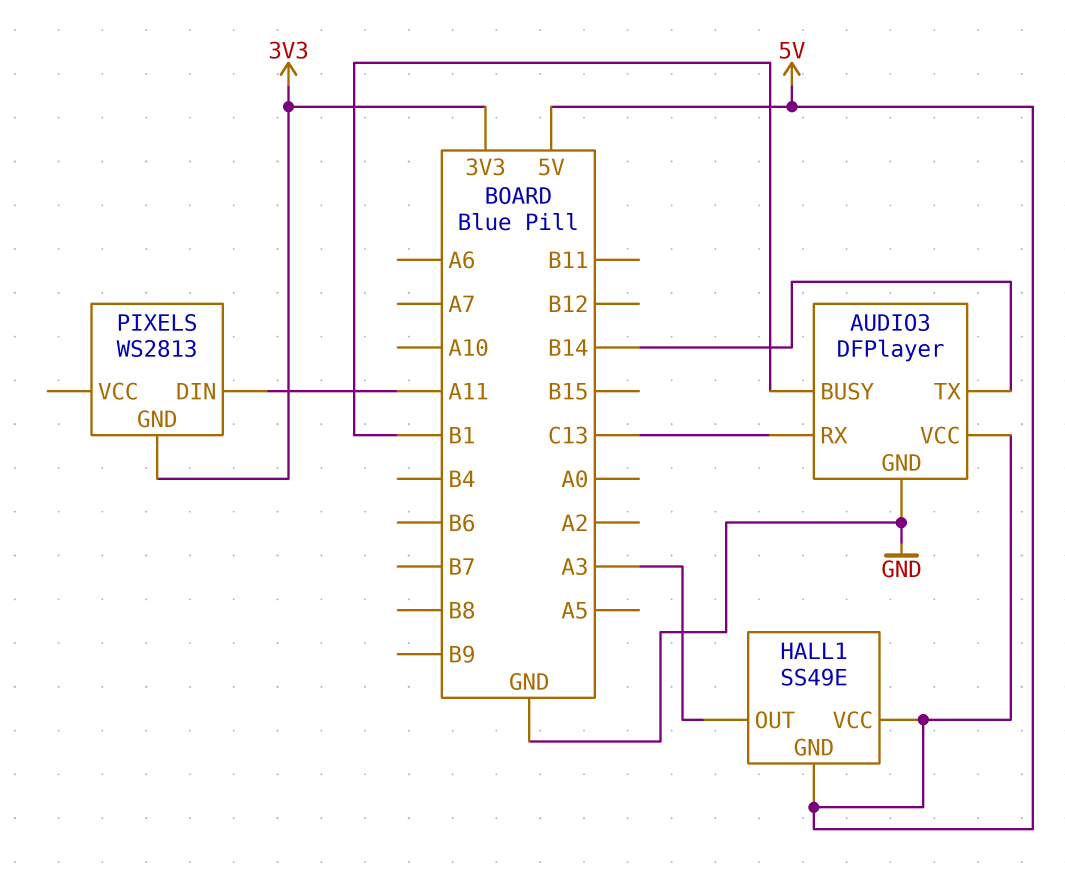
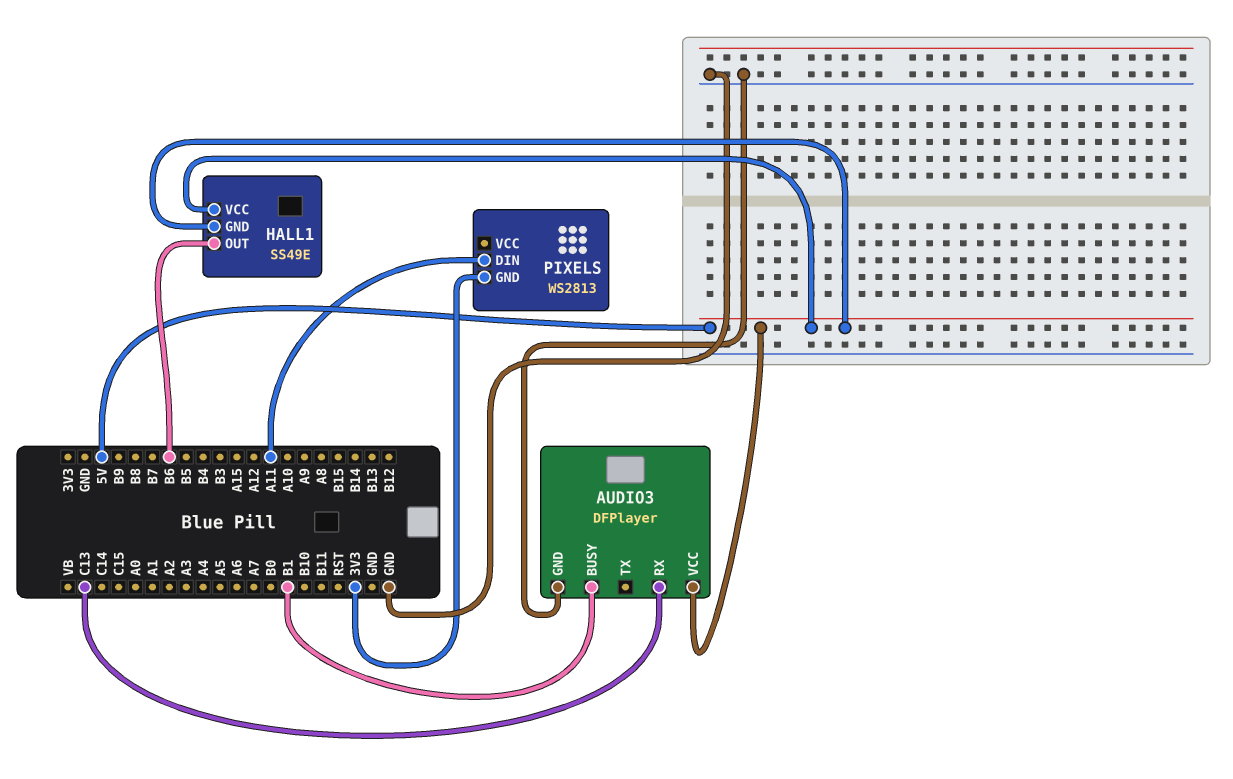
AUDIO3 pin TX: B14 -> none
HALL1 pin OUT: A3 -> B6

